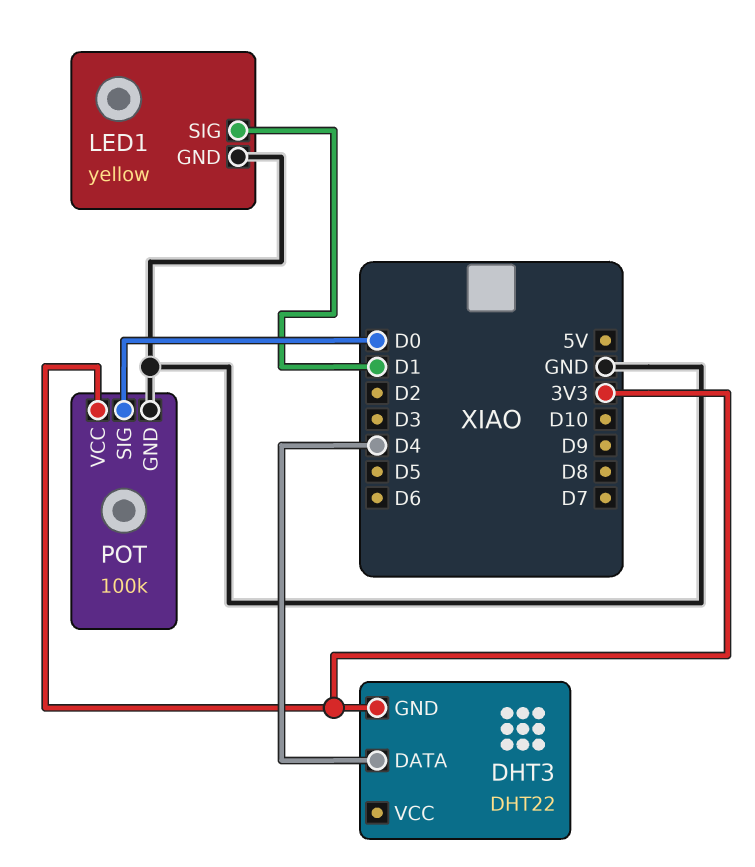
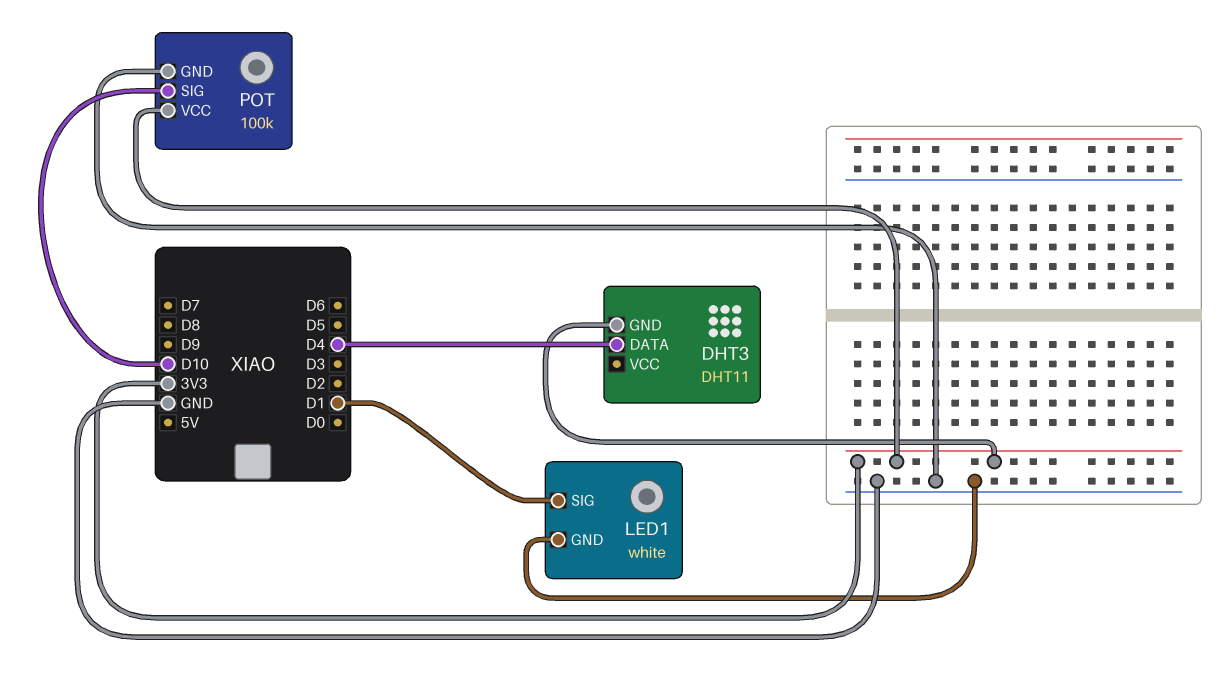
DHT3: DHT22 -> DHT11
LED1: yellow -> white
POT pin SIG: D0 -> D10

